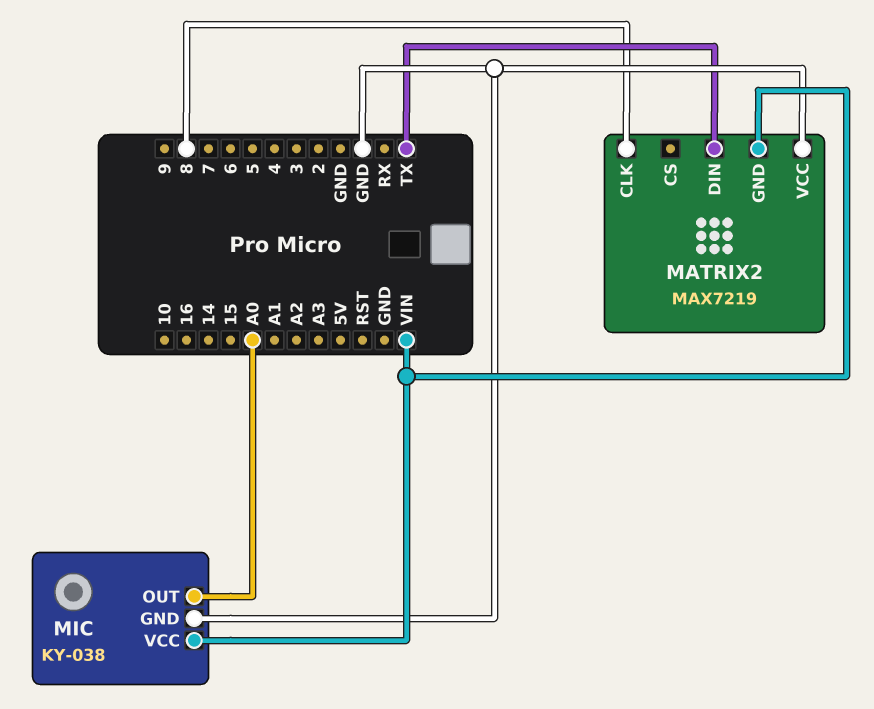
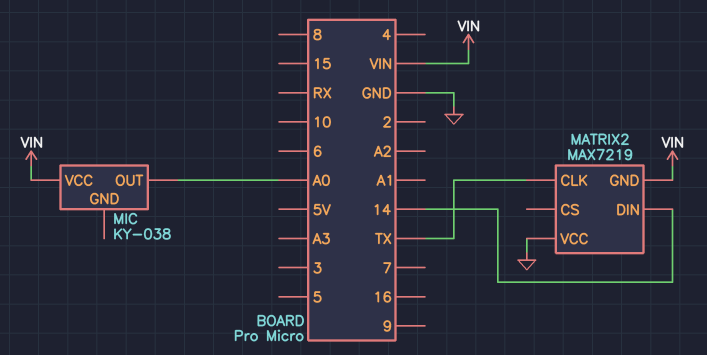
MATRIX2 pin CLK: 8 -> TX
MATRIX2 pin DIN: TX -> 14
MIC pin GND: GND -> none

